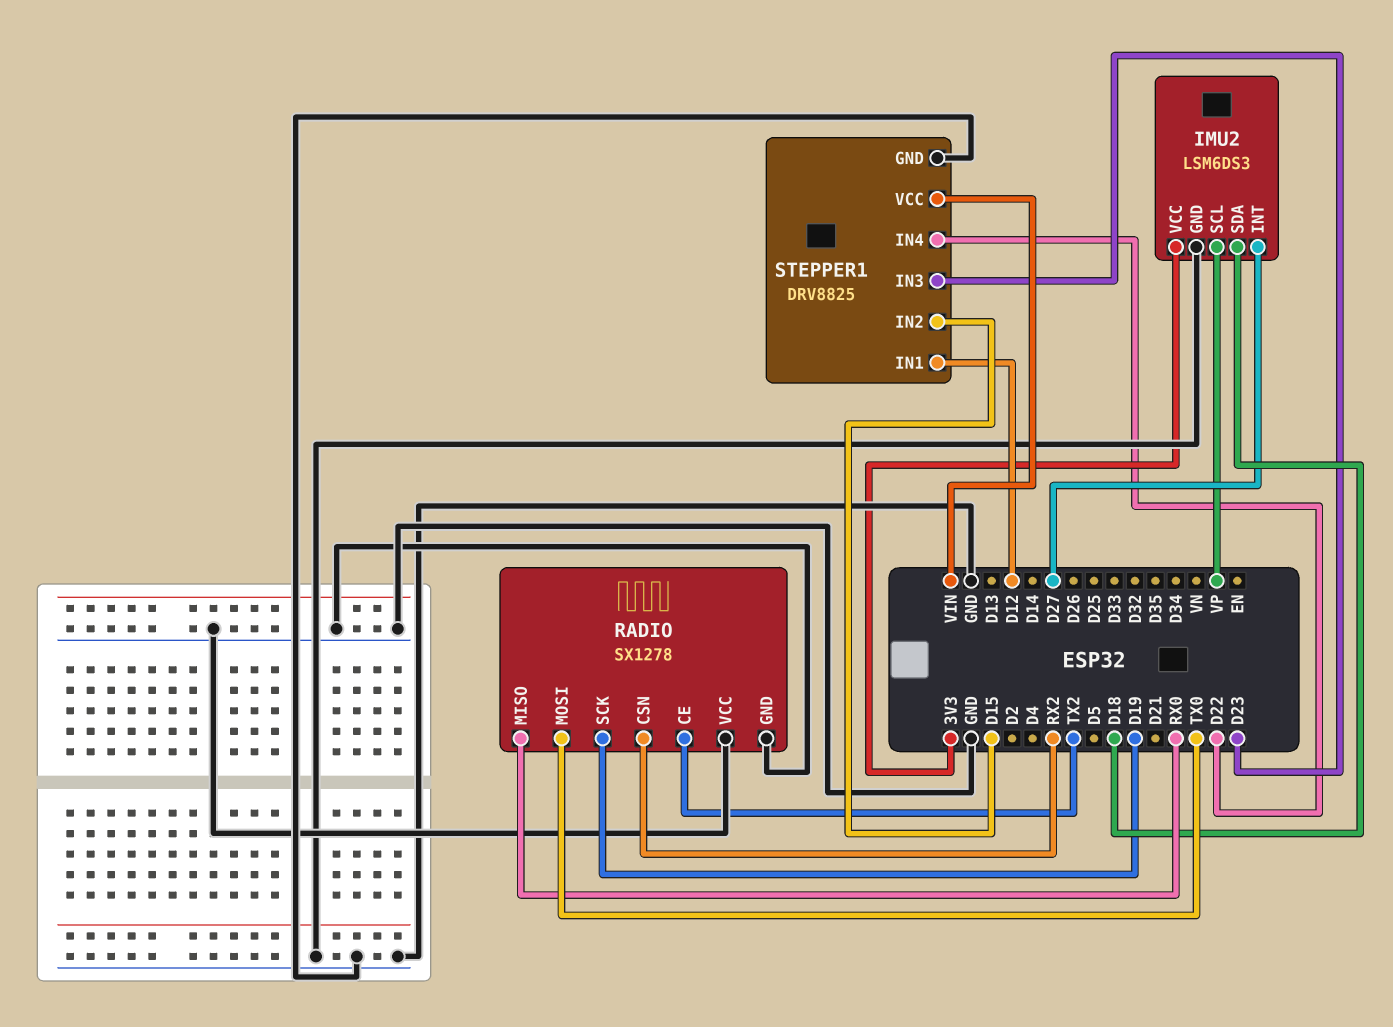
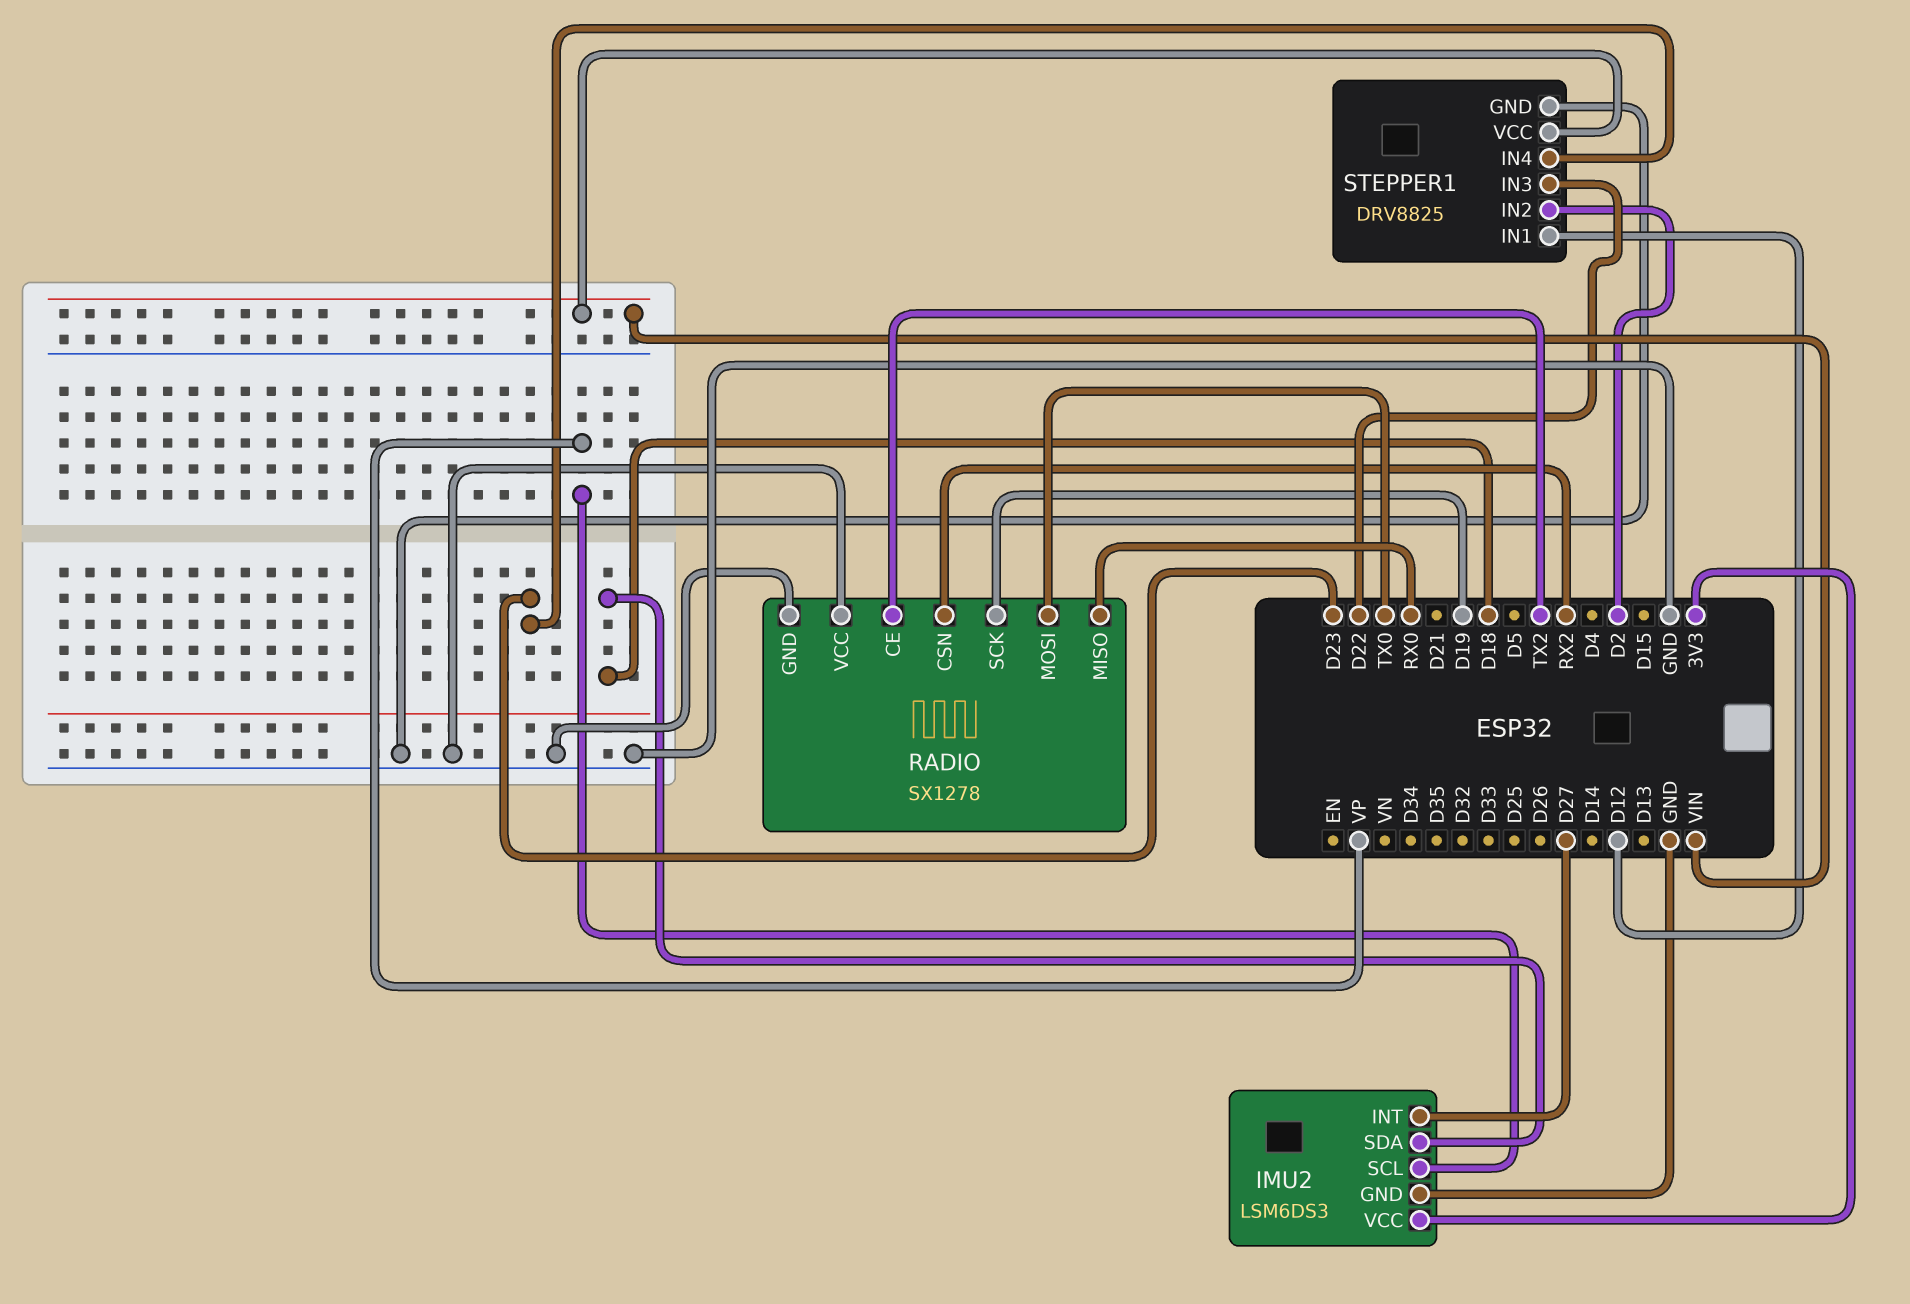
STEPPER1 pin IN2: D15 -> D2
STEPPER1 pin IN3: D23 -> D22
STEPPER1 pin IN4: D22 -> D23

